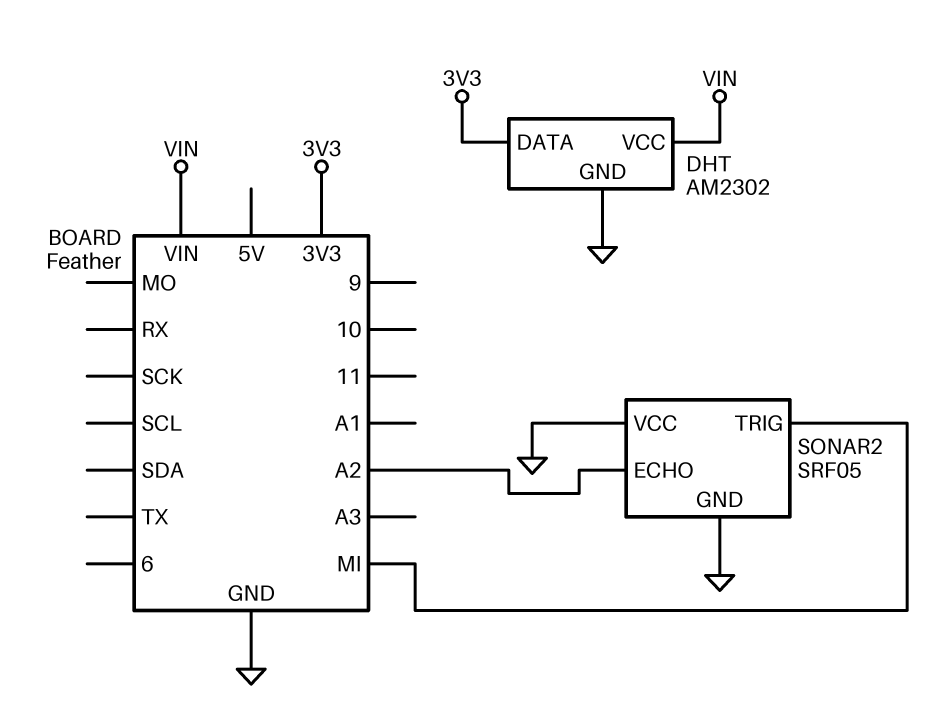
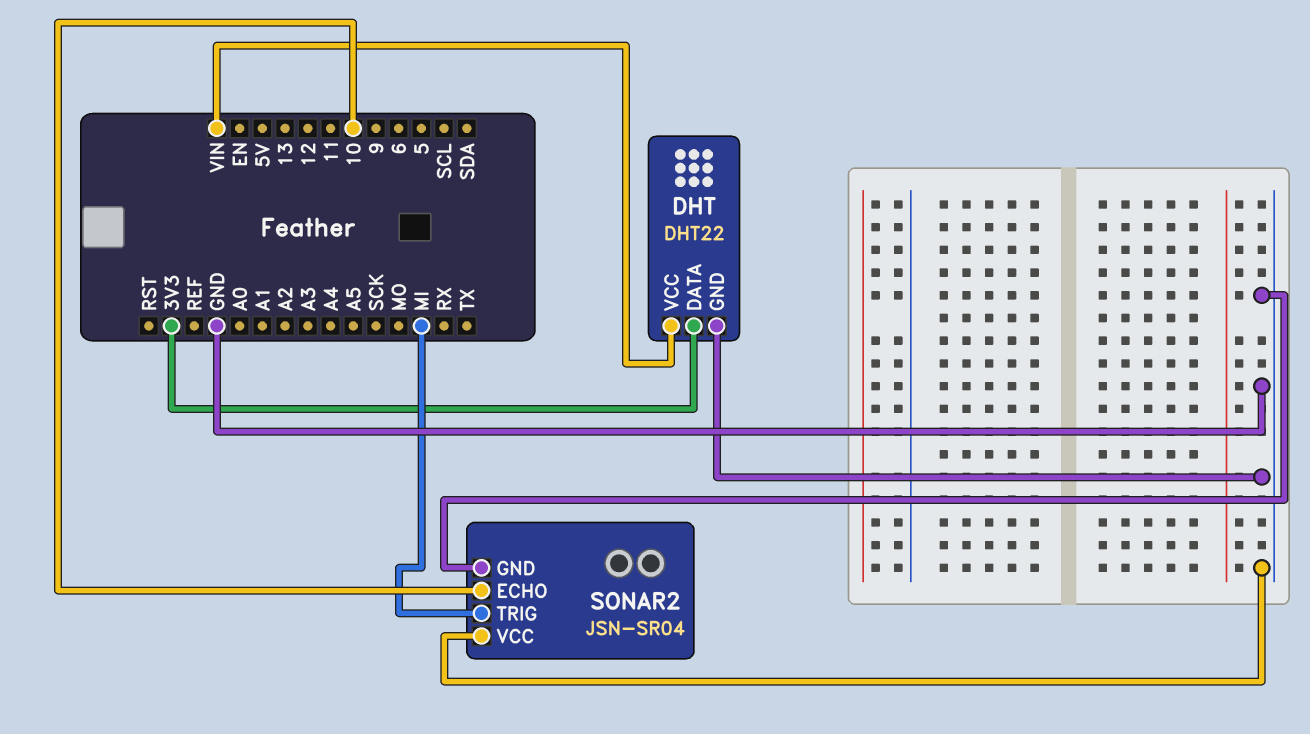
DHT: AM2302 -> DHT22
SONAR2: SRF05 -> JSN-SR04
SONAR2 pin ECHO: A2 -> 10

